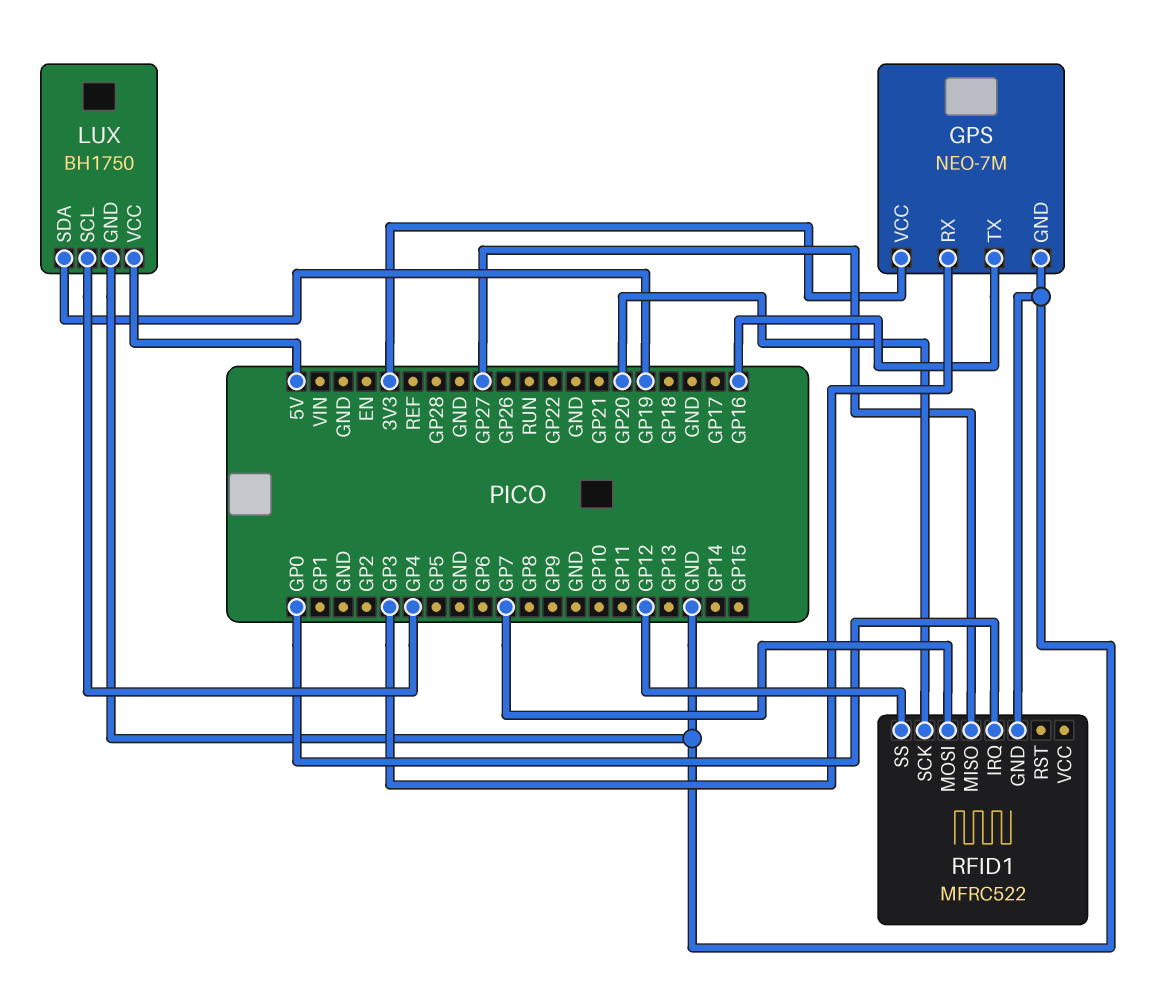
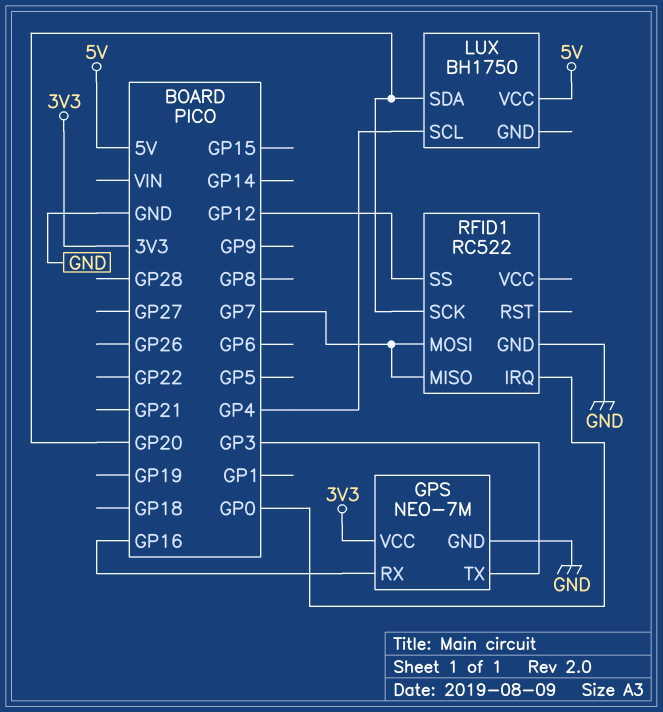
GPS pin RX: GP3 -> GP16
GPS pin TX: GP16 -> GP3
LUX pin GND: GND -> none
LUX pin SDA: GP19 -> GP20
RFID1: MFRC522 -> RC522
RFID1 pin MISO: GP27 -> GP7

